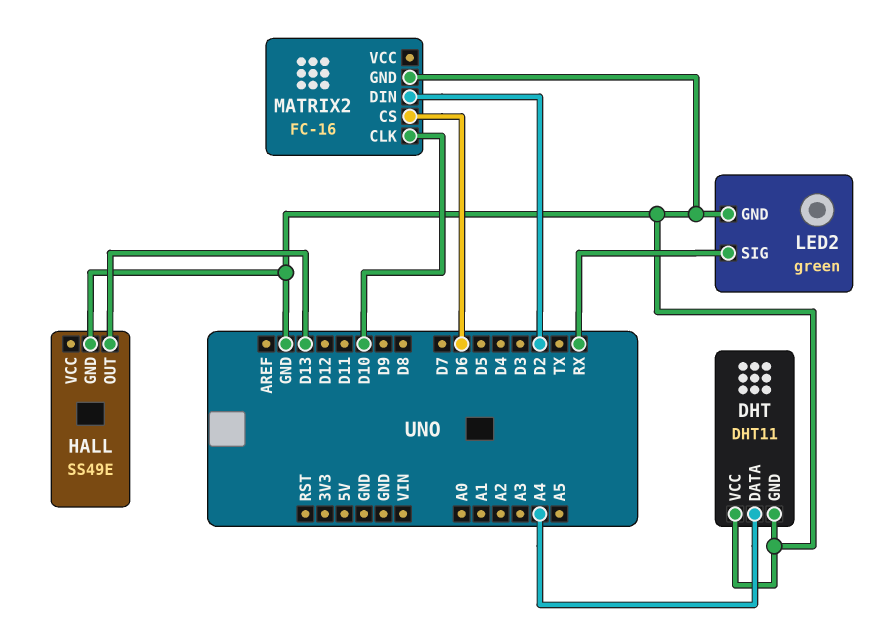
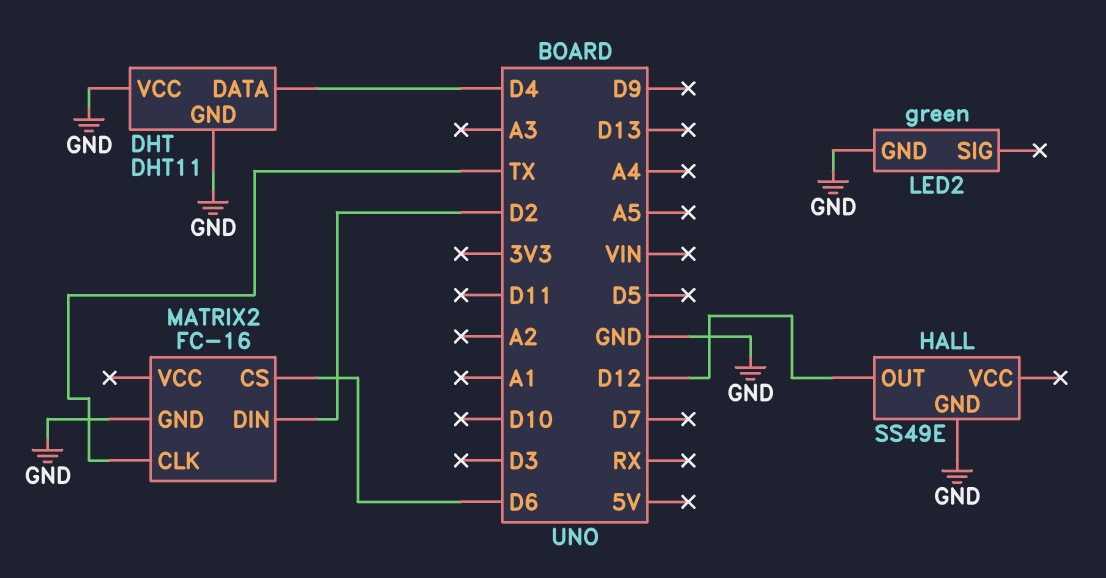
DHT pin DATA: A4 -> D4
HALL pin OUT: D13 -> D12
LED2 pin SIG: RX -> none
MATRIX2 pin CLK: D10 -> TX

